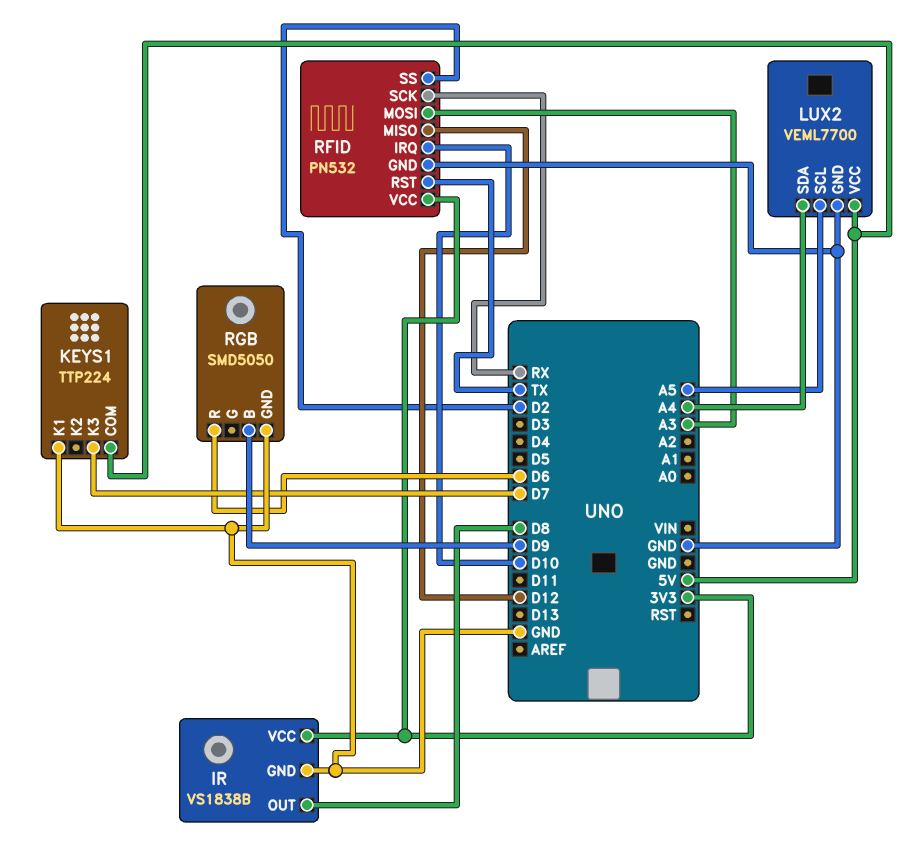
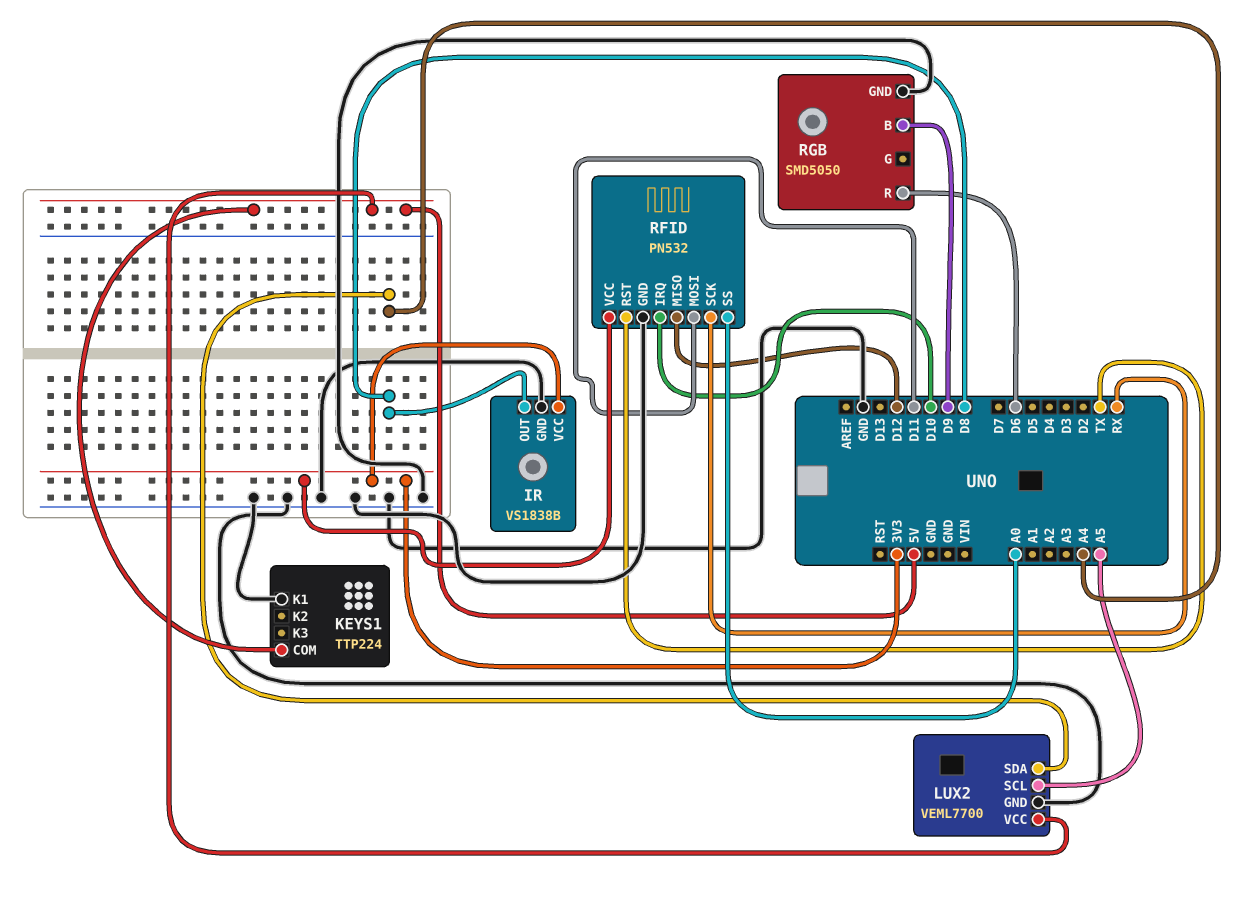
KEYS1 pin K3: D7 -> none
RFID pin MOSI: A3 -> D11
RFID pin SS: D2 -> A0

